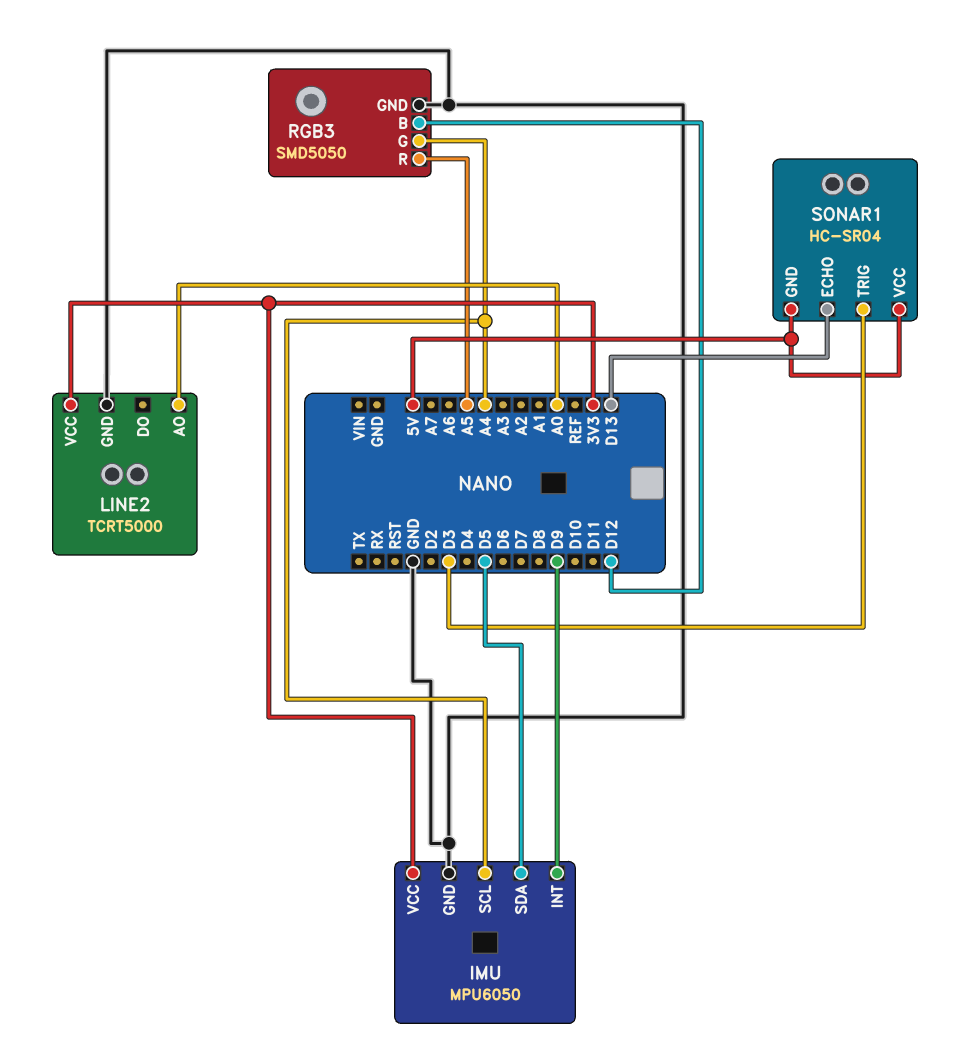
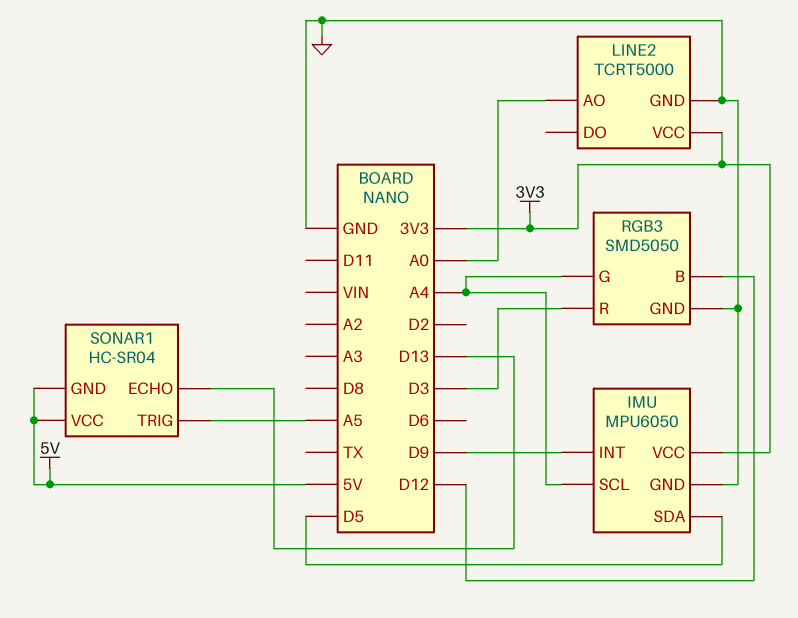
RGB3 pin R: A5 -> D3
SONAR1 pin TRIG: D3 -> A5

